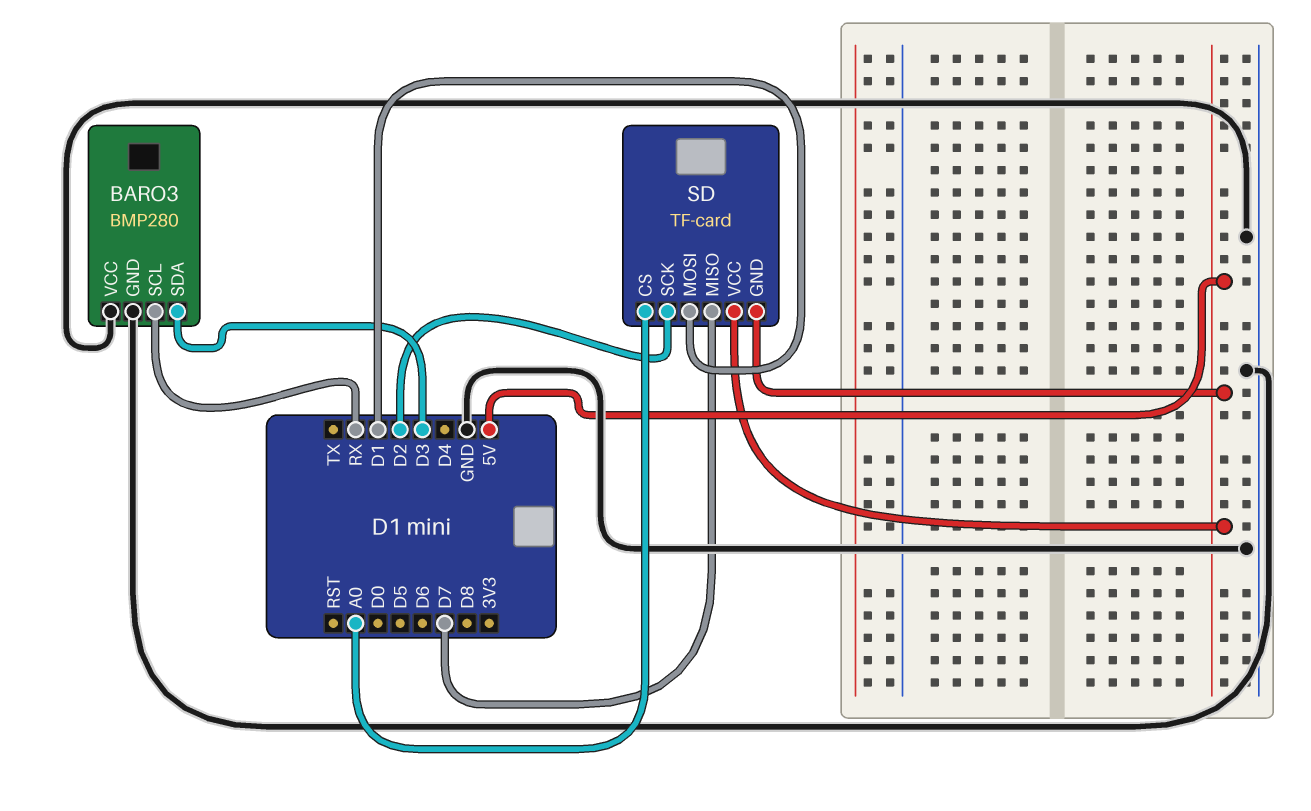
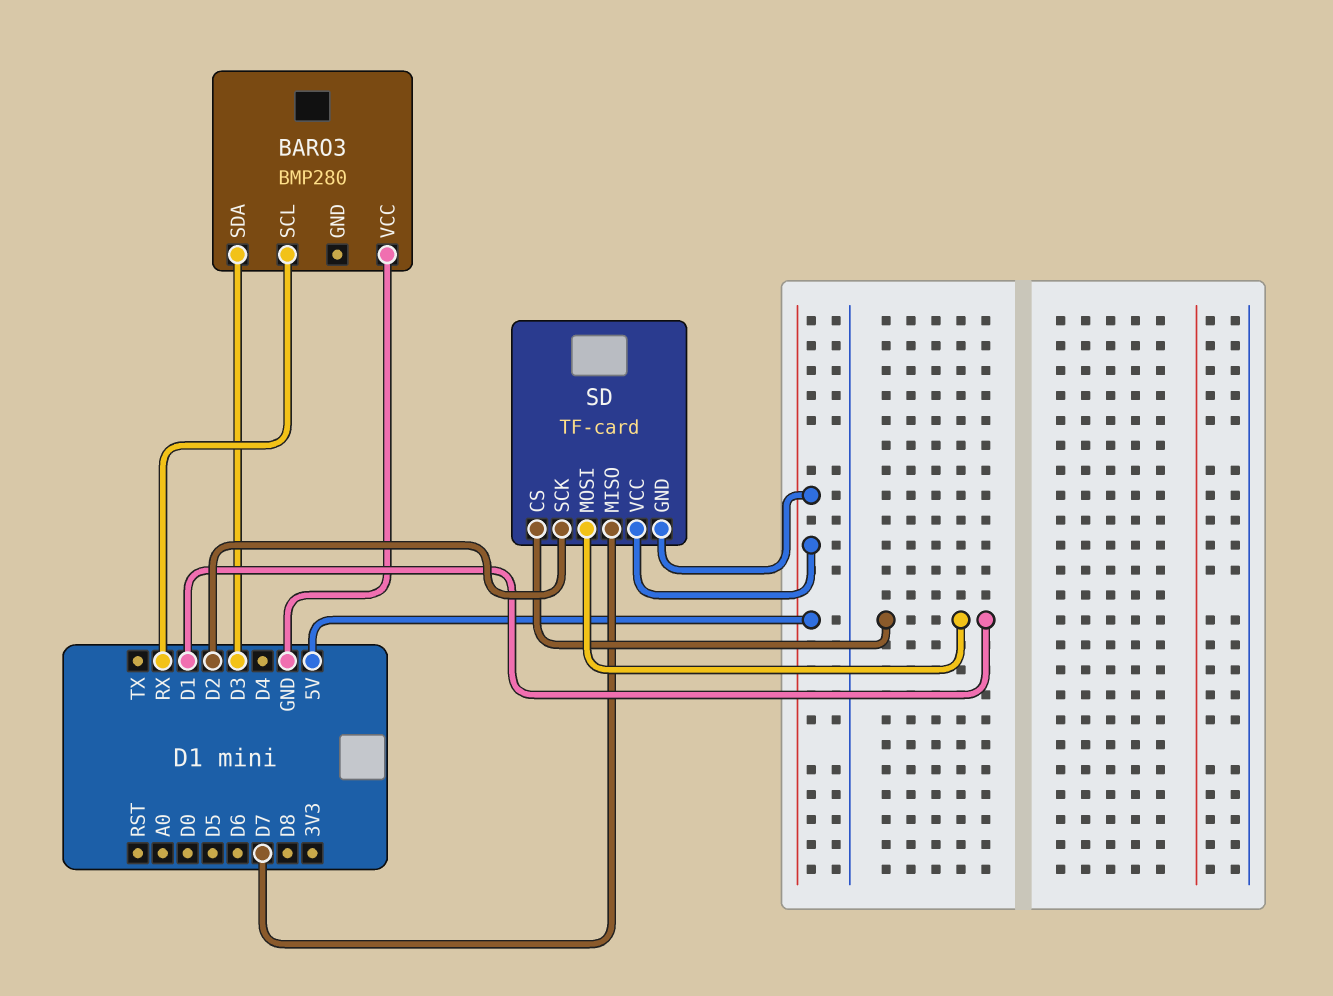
BARO3 pin GND: GND -> none
SD pin CS: A0 -> D1

